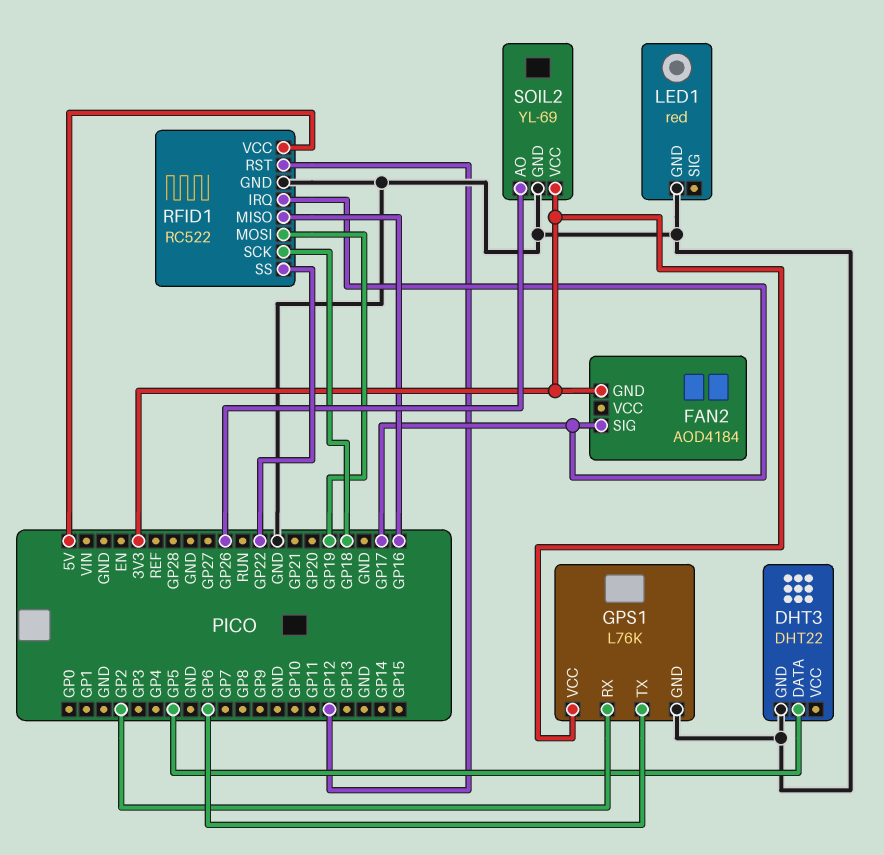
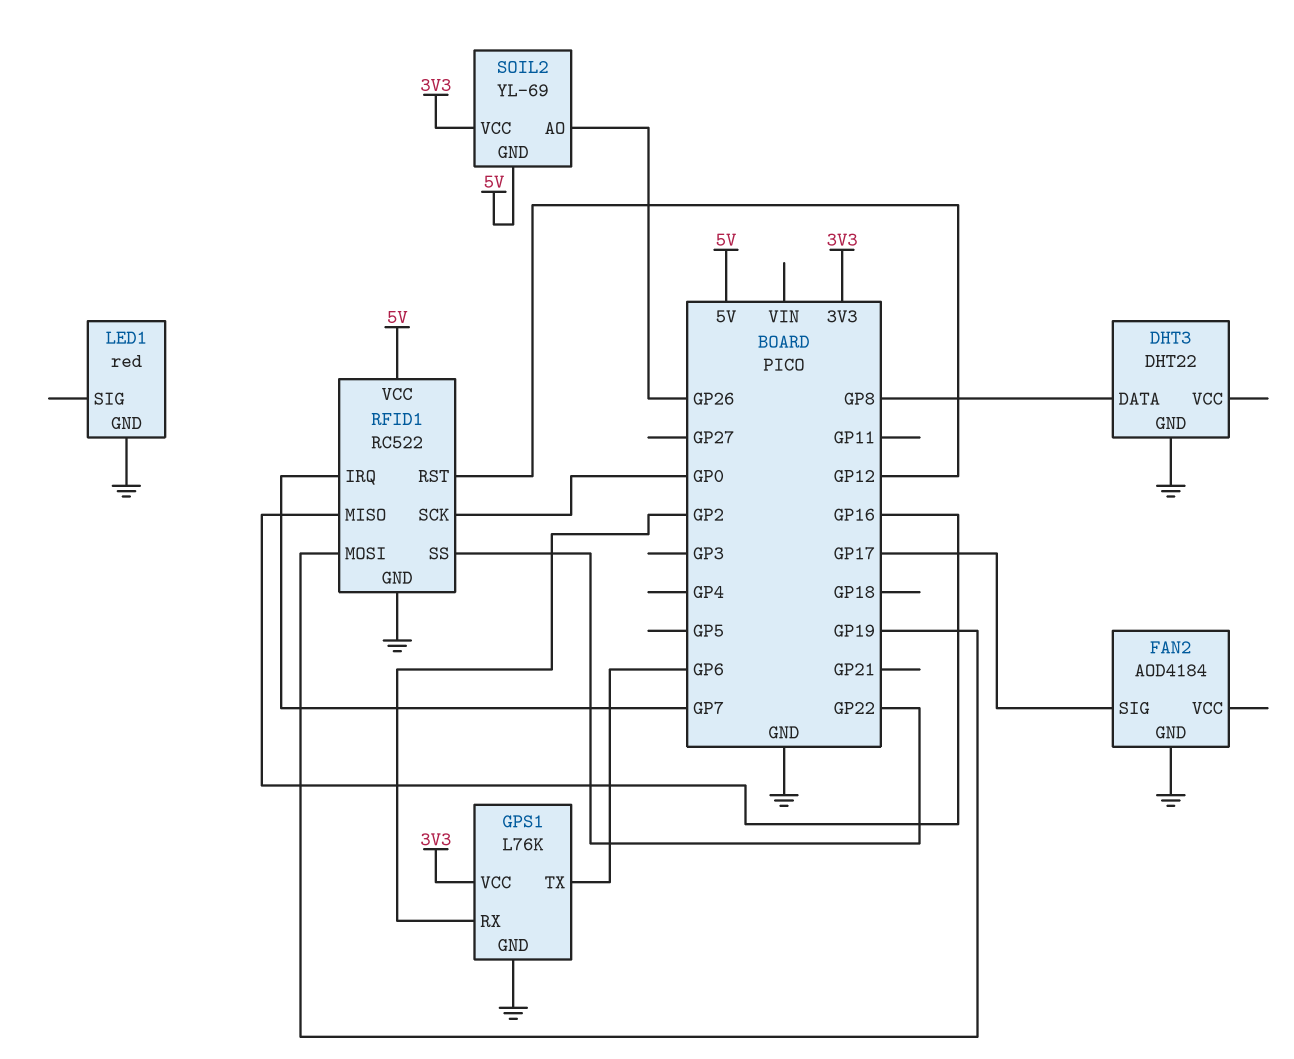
DHT3 pin DATA: GP5 -> GP8
FAN2 pin GND: 3V3 -> GND
RFID1 pin IRQ: GP17 -> GP7
RFID1 pin SCK: GP18 -> GP0
SOIL2 pin GND: GND -> 5V

